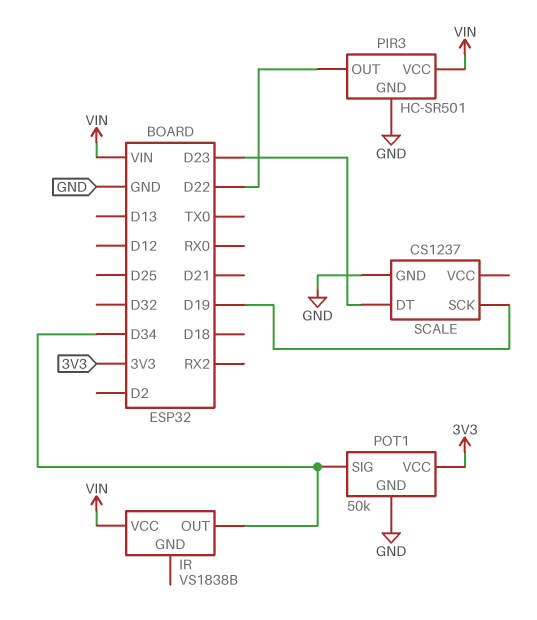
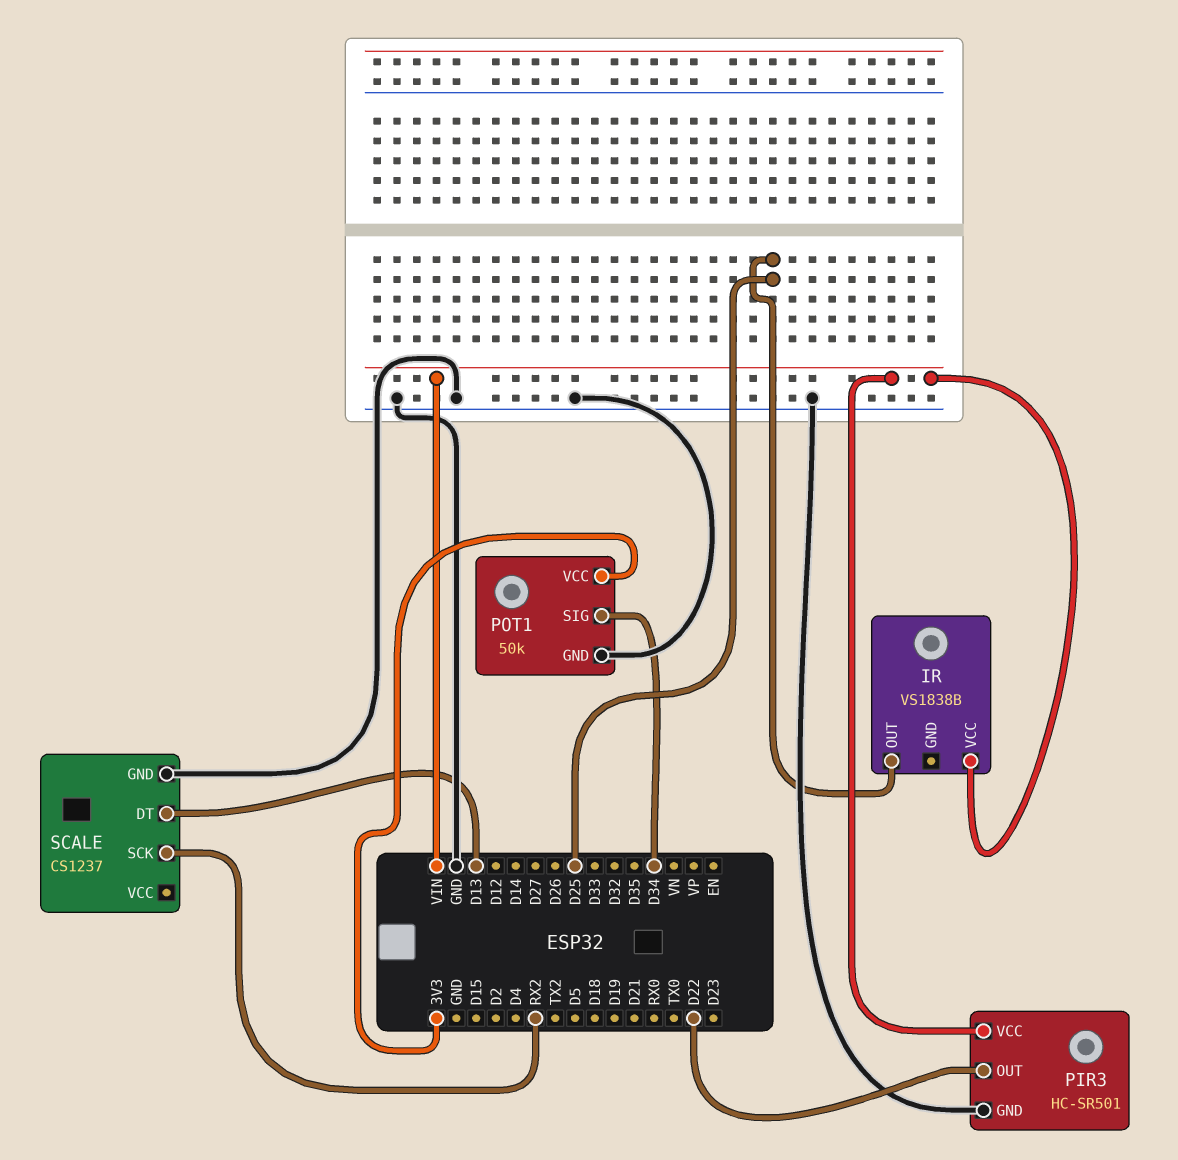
IR pin OUT: D34 -> D25
SCALE pin DT: D23 -> D13
SCALE pin SCK: D19 -> RX2

